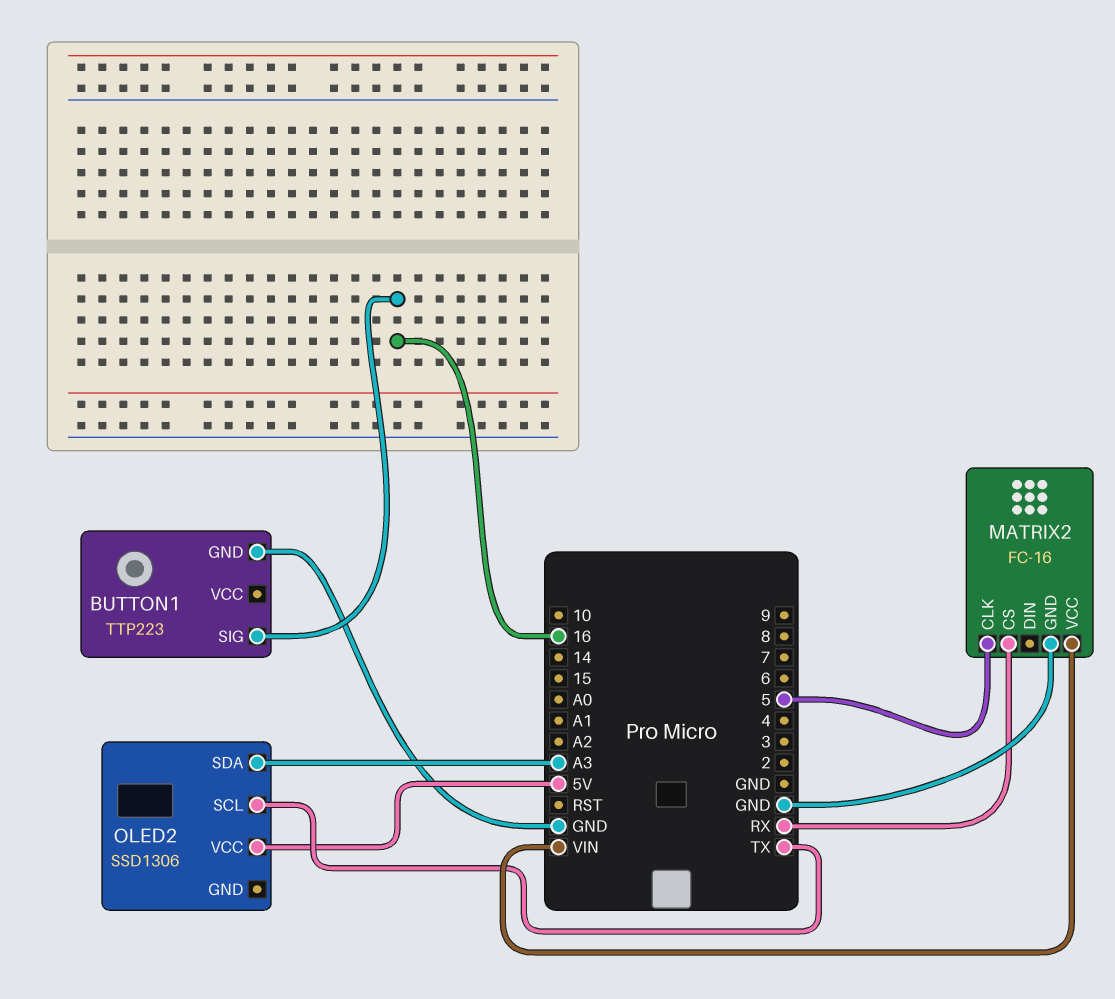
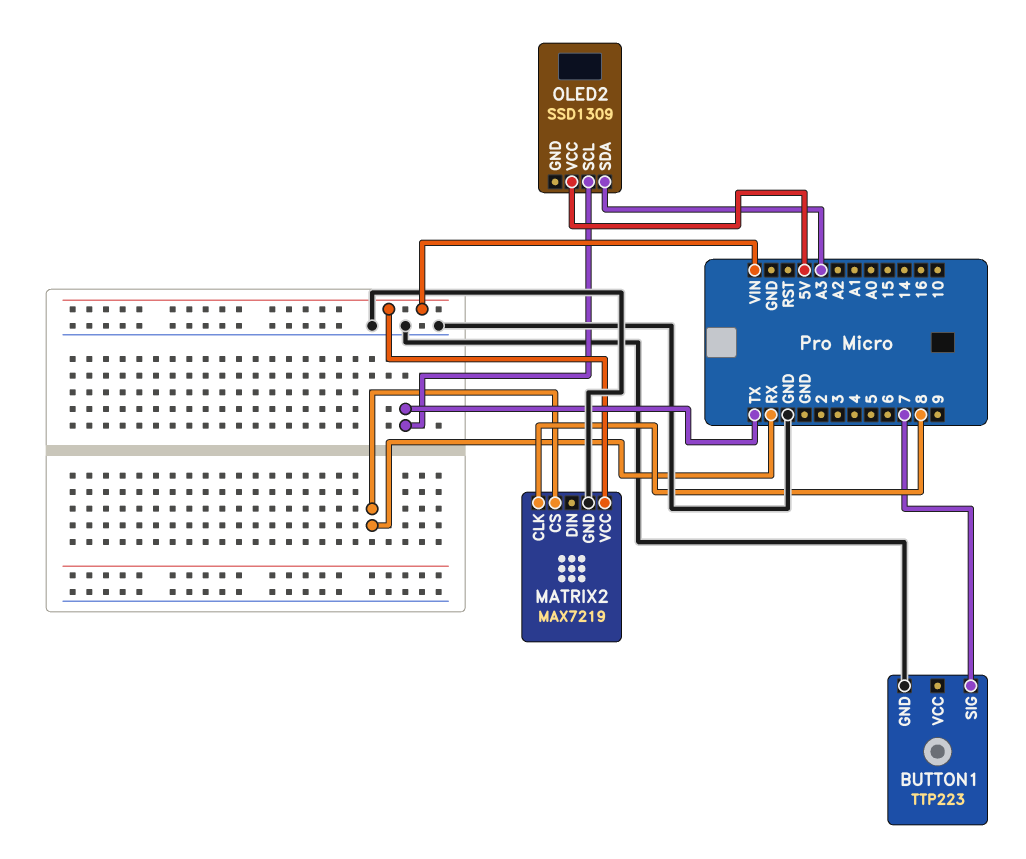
BUTTON1 pin SIG: 16 -> 7
MATRIX2: FC-16 -> MAX7219
MATRIX2 pin CLK: 5 -> 8
OLED2: SSD1306 -> SSD1309

